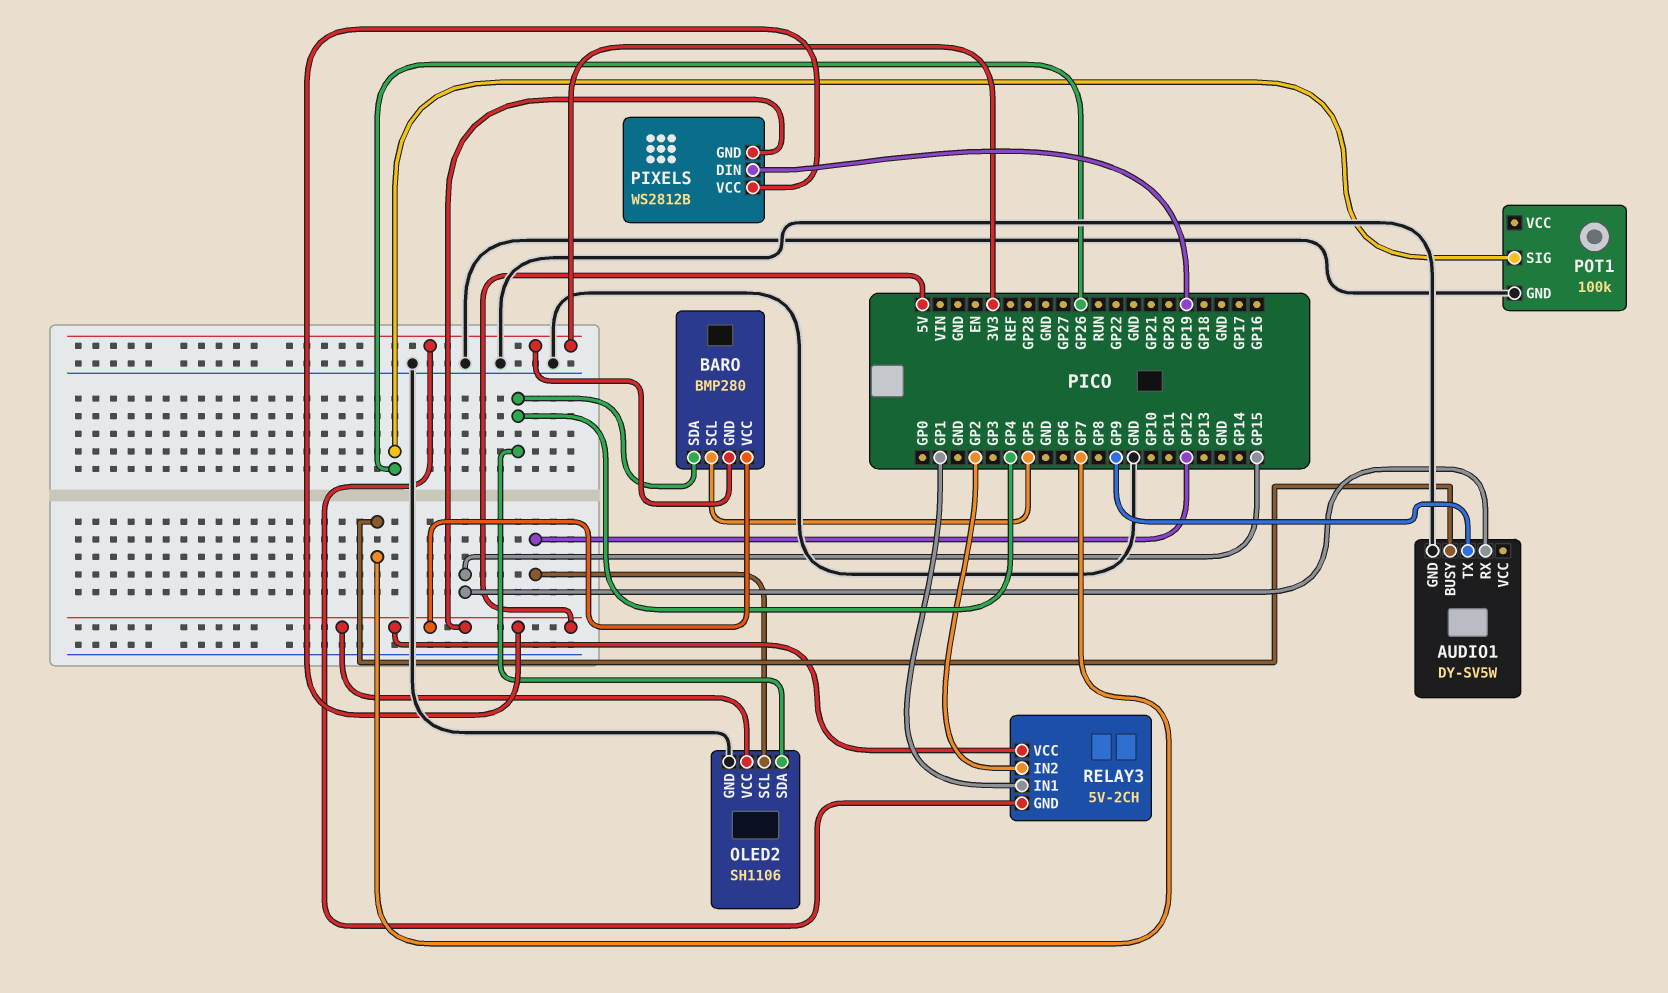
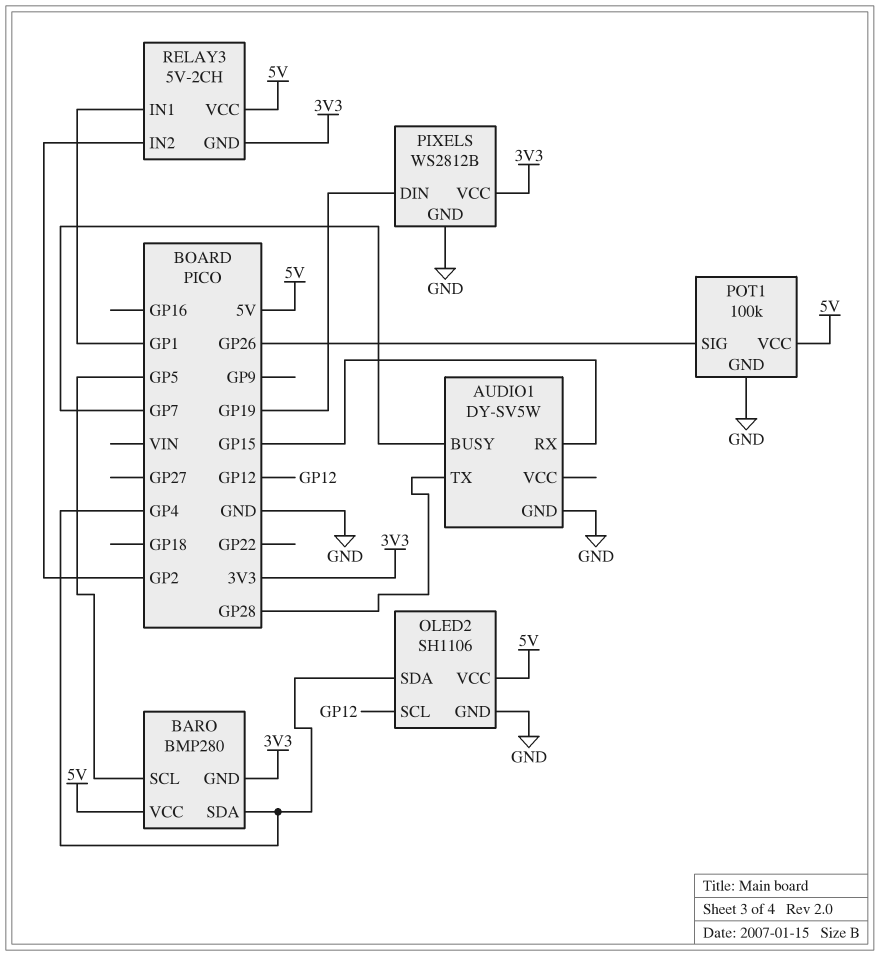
AUDIO1 pin TX: GP9 -> GP28
PIXELS pin GND: 5V -> GND
PIXELS pin VCC: 5V -> 3V3
POT1 pin VCC: none -> 5V

